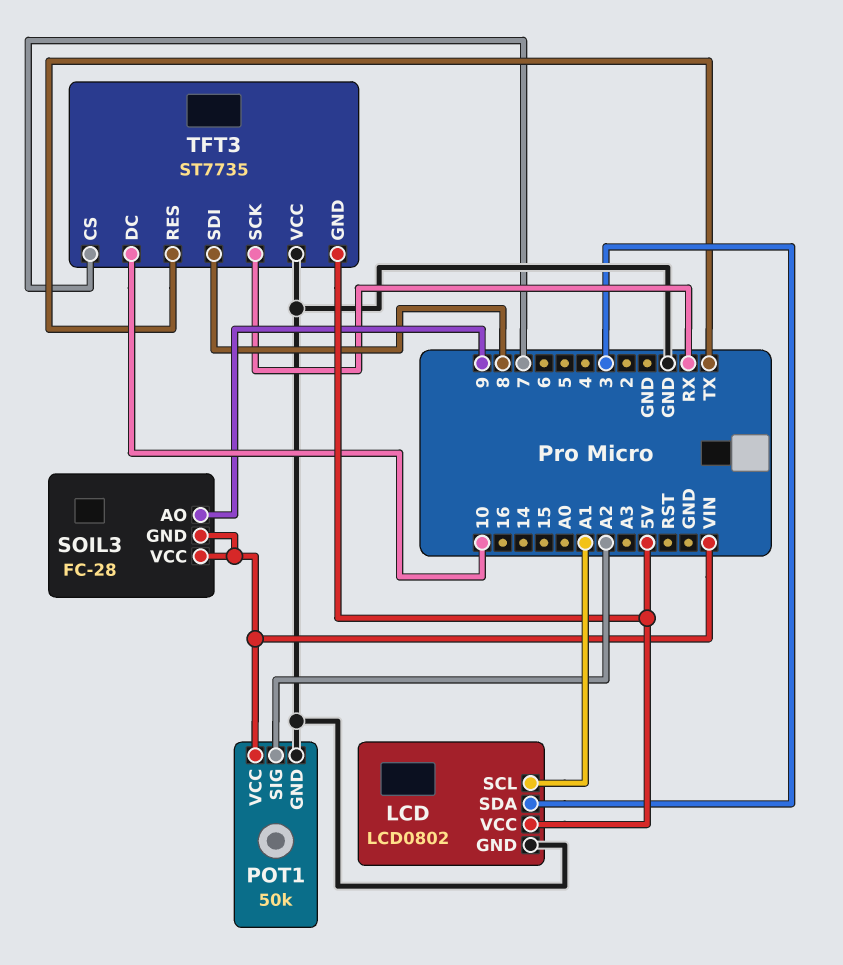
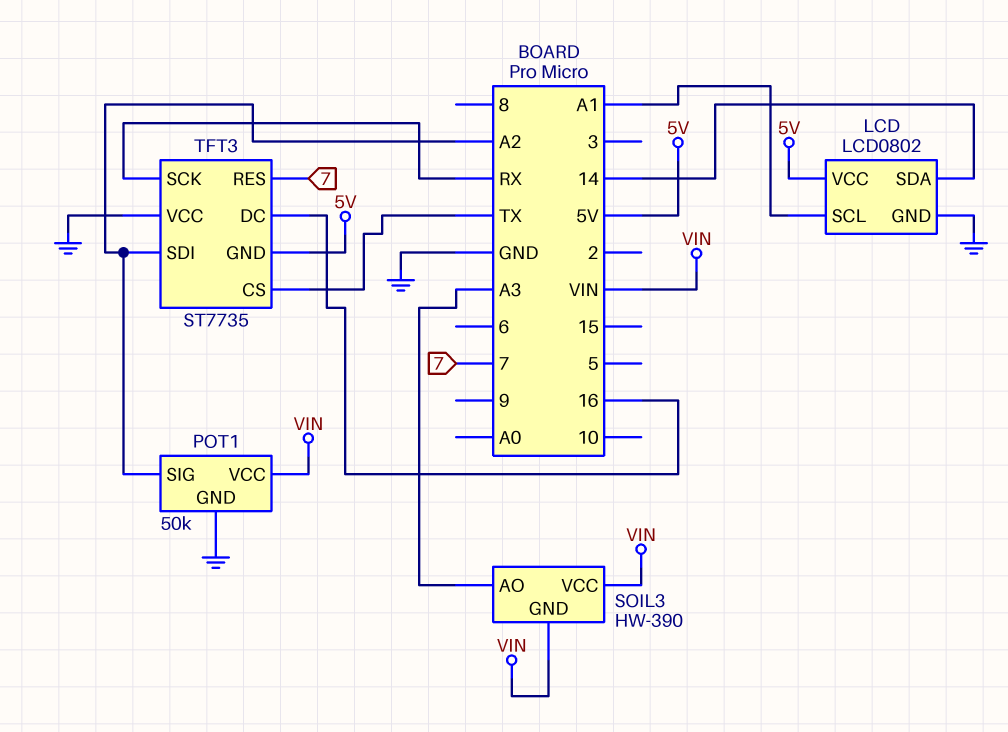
LCD pin SDA: 3 -> 14
SOIL3: FC-28 -> HW-390
SOIL3 pin AO: 9 -> A3
TFT3 pin CS: 7 -> TX
TFT3 pin DC: 10 -> 16
TFT3 pin RES: TX -> 7
TFT3 pin SDI: 8 -> A2

